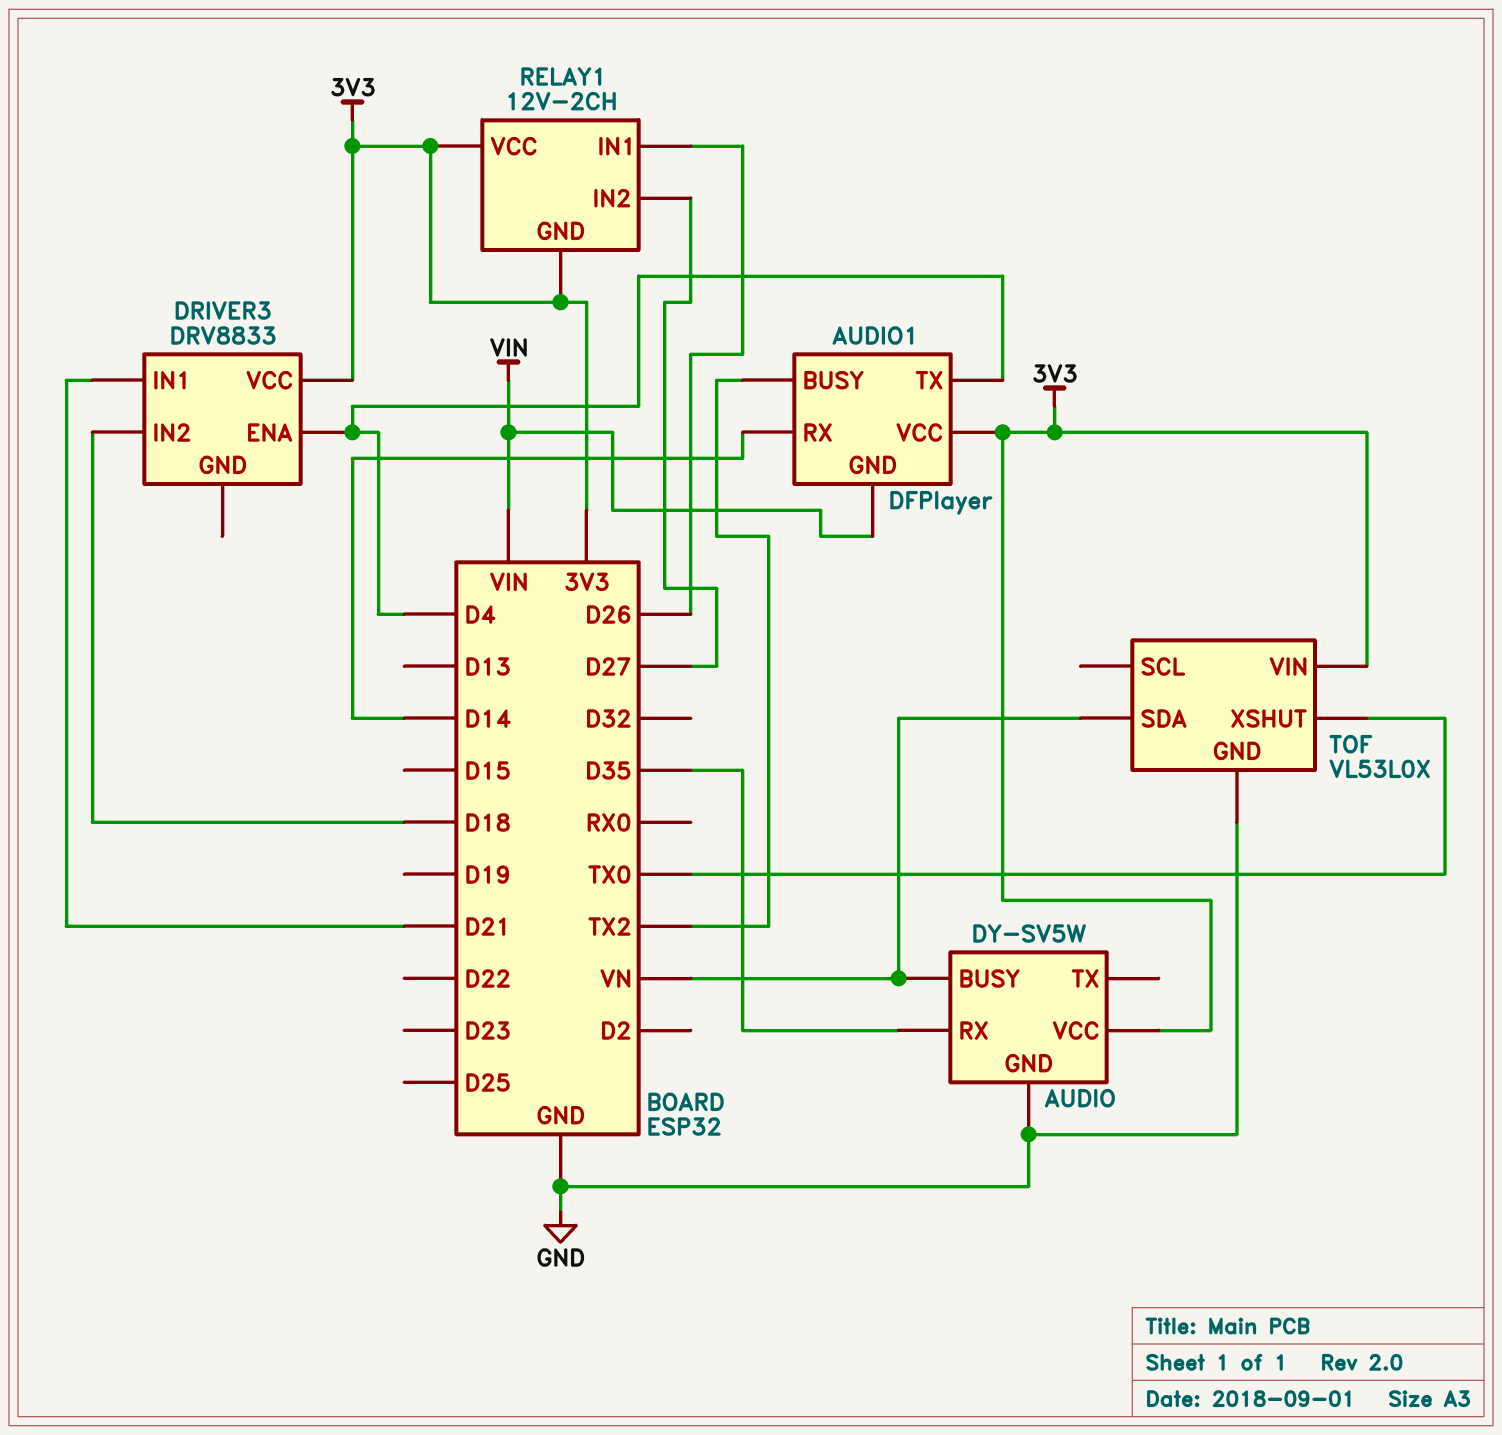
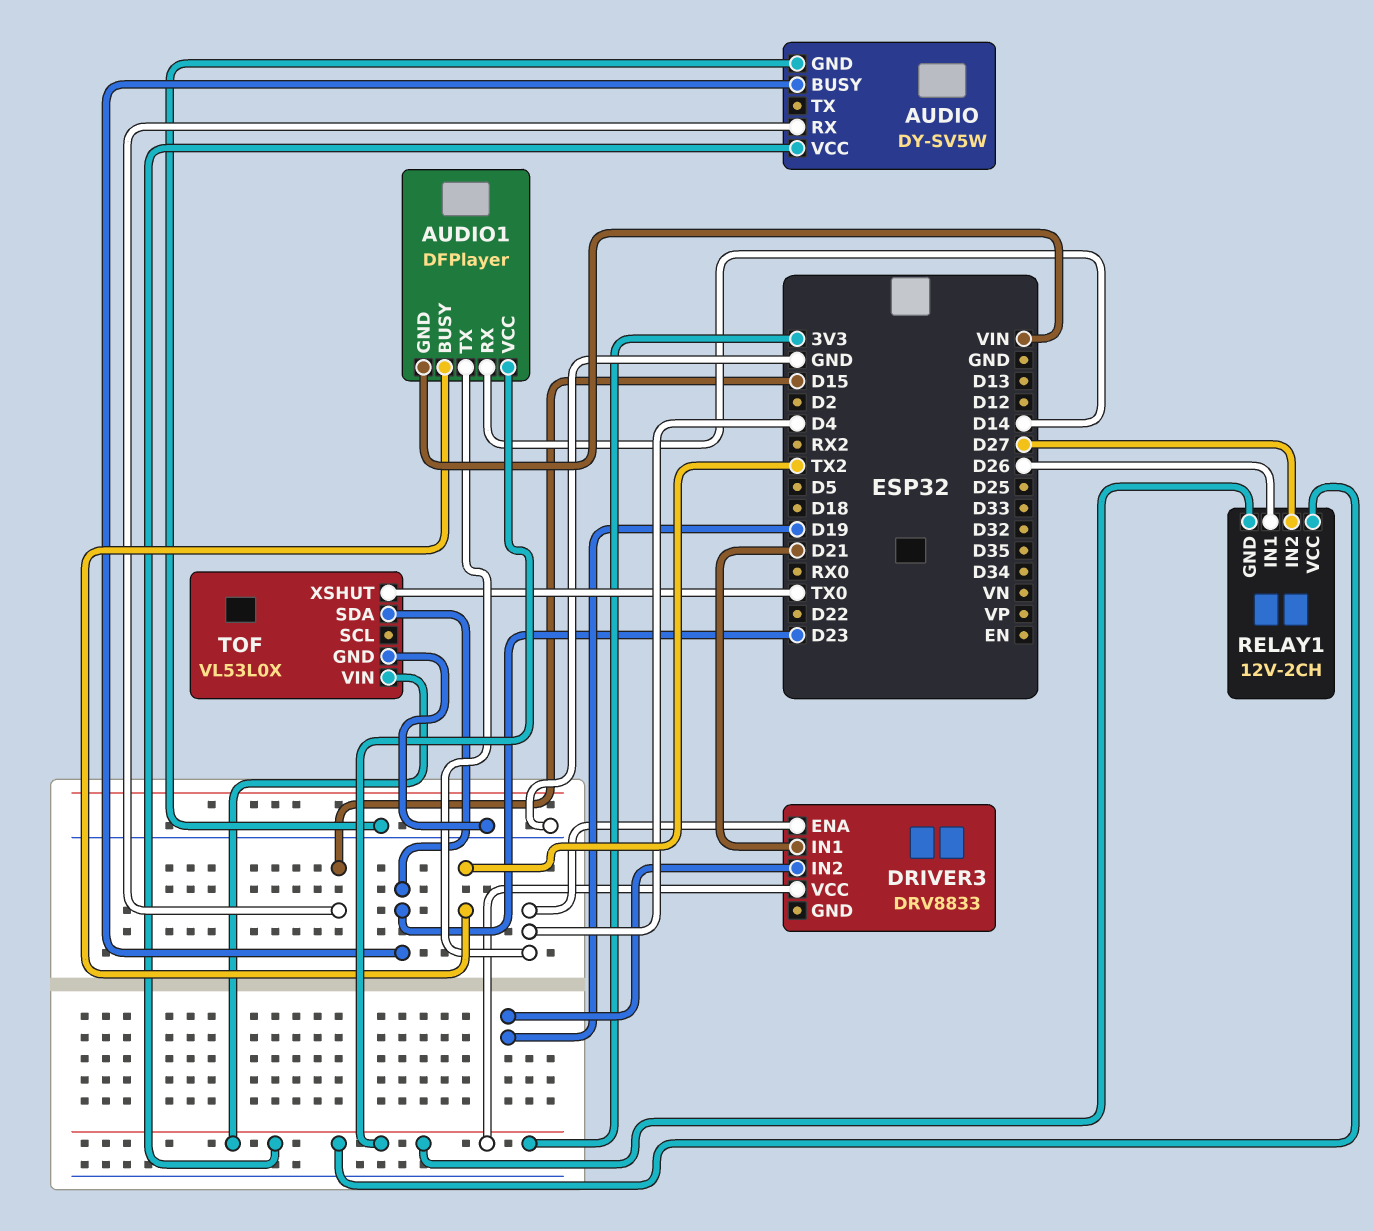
AUDIO pin BUSY: VN -> D23
AUDIO pin RX: D35 -> D15
DRIVER3 pin IN2: D18 -> D19
TOF pin SDA: VN -> D23

